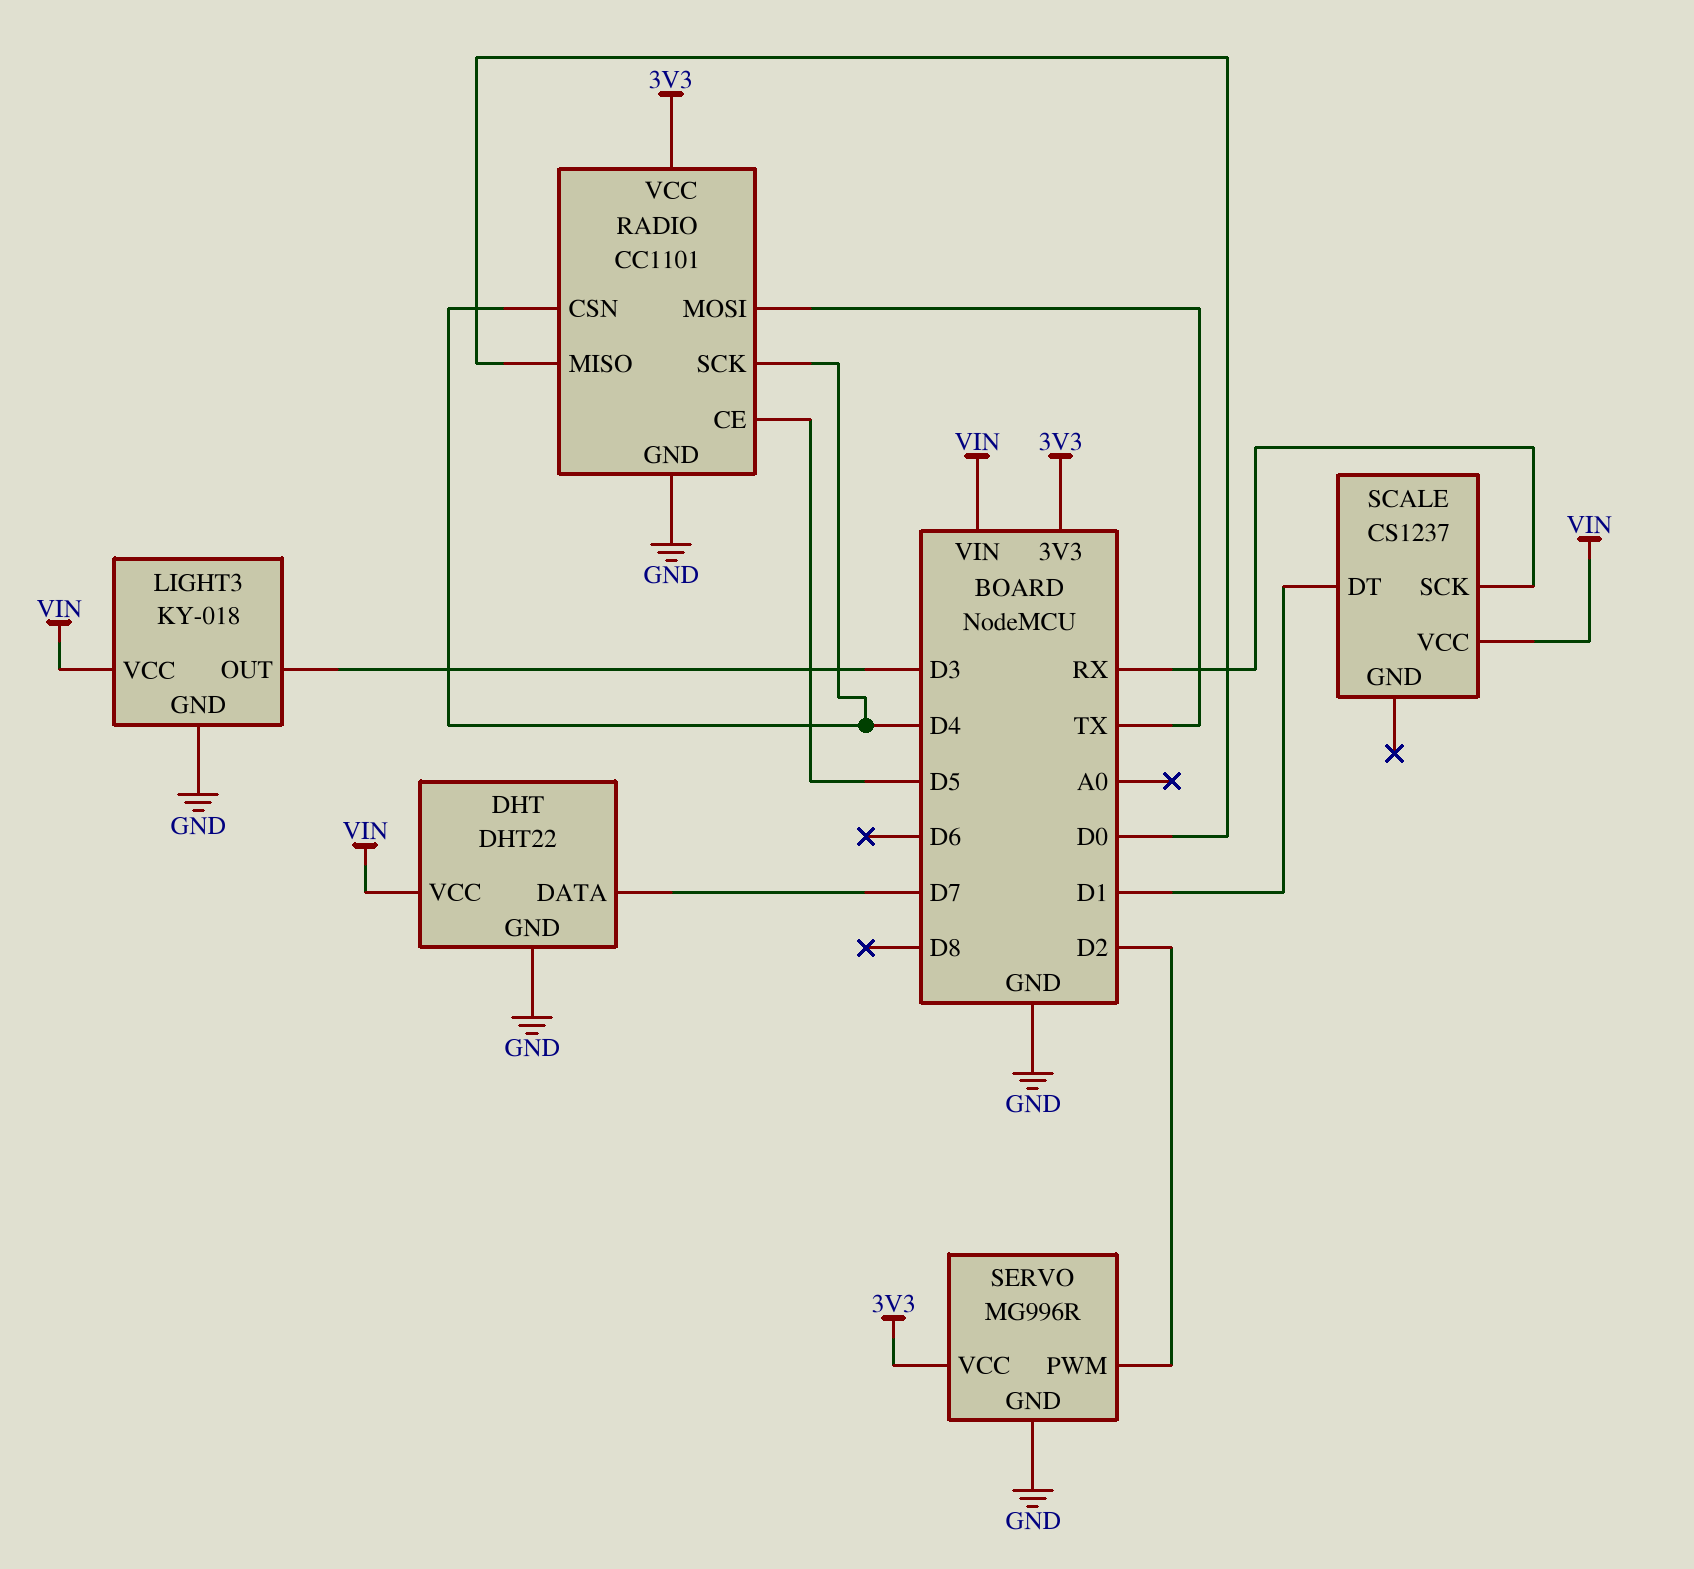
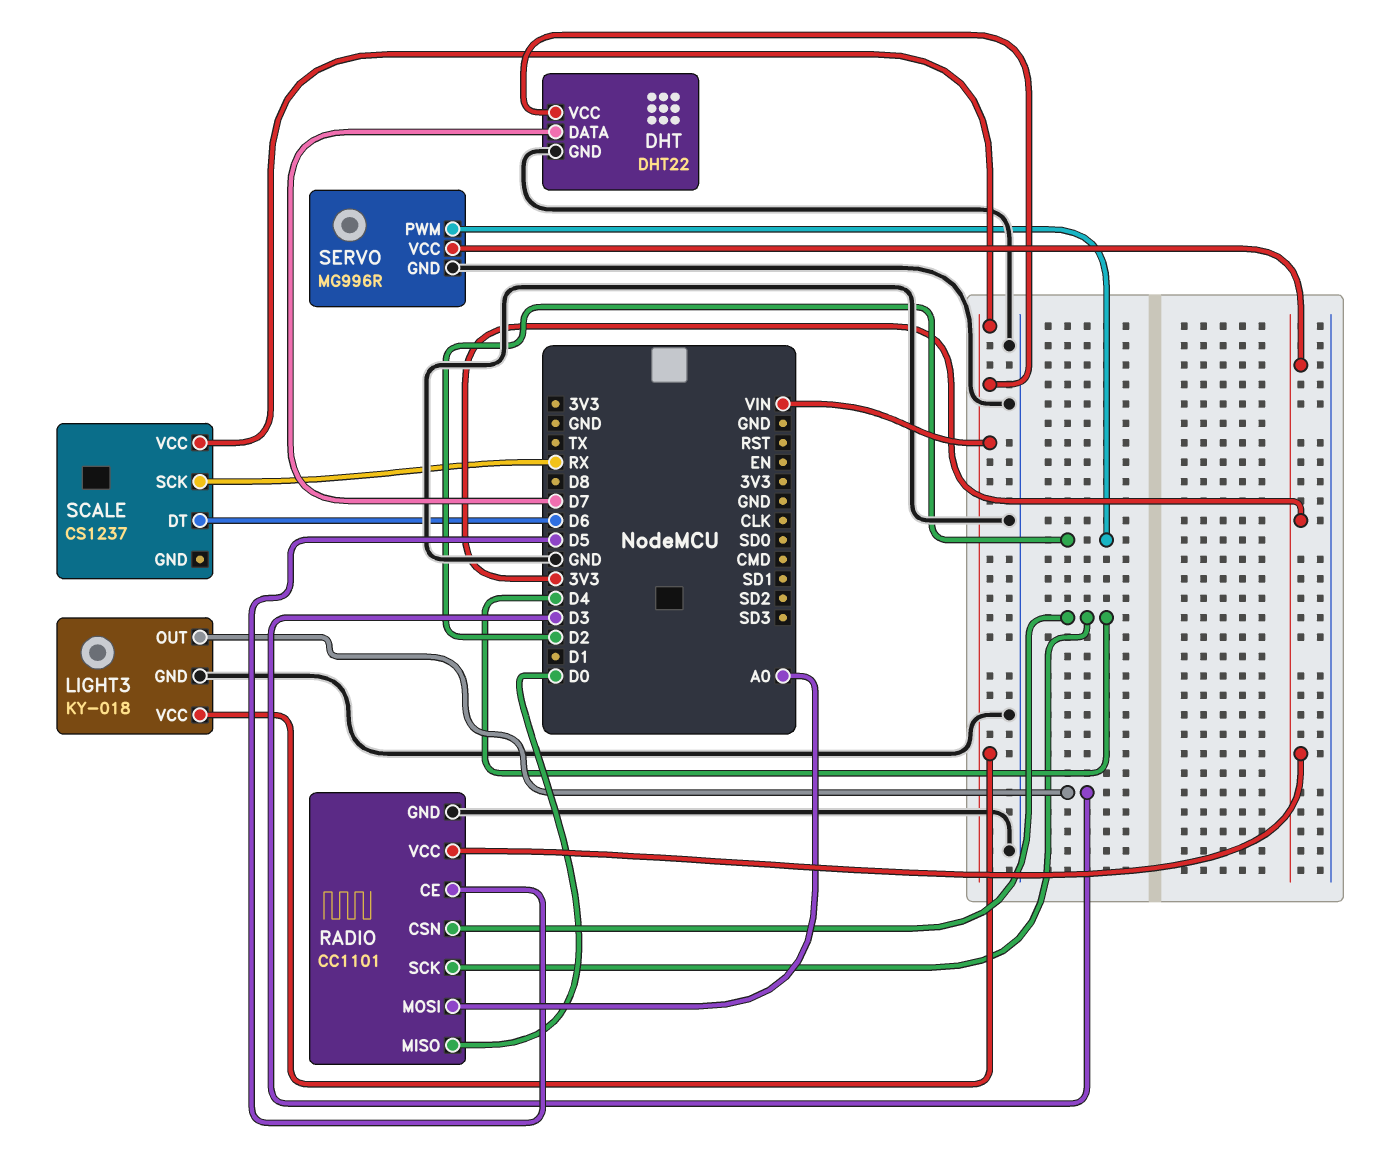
RADIO pin MOSI: TX -> A0
SCALE pin DT: D1 -> D6

